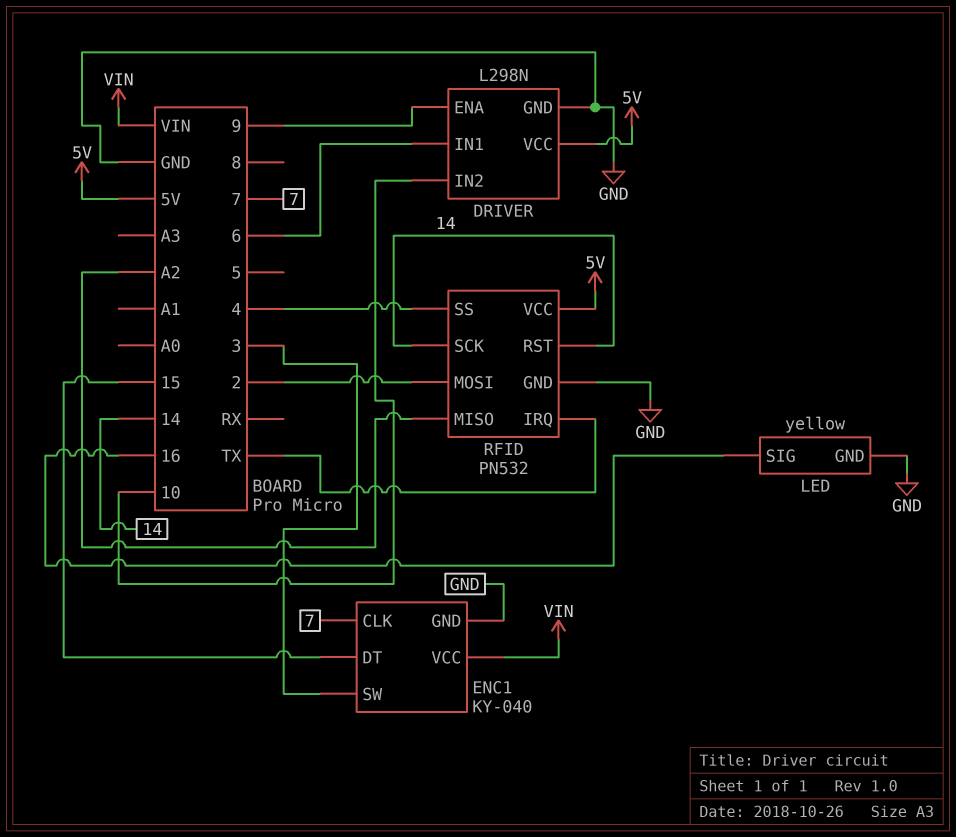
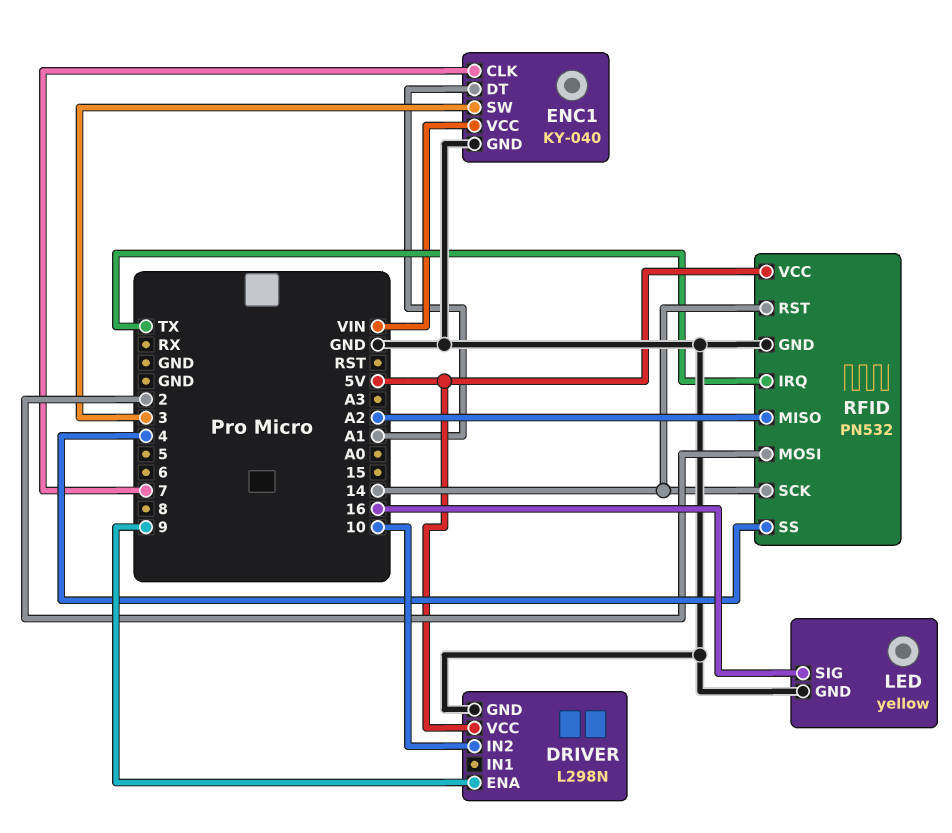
DRIVER pin IN1: 6 -> none
ENC1 pin DT: 15 -> A1

